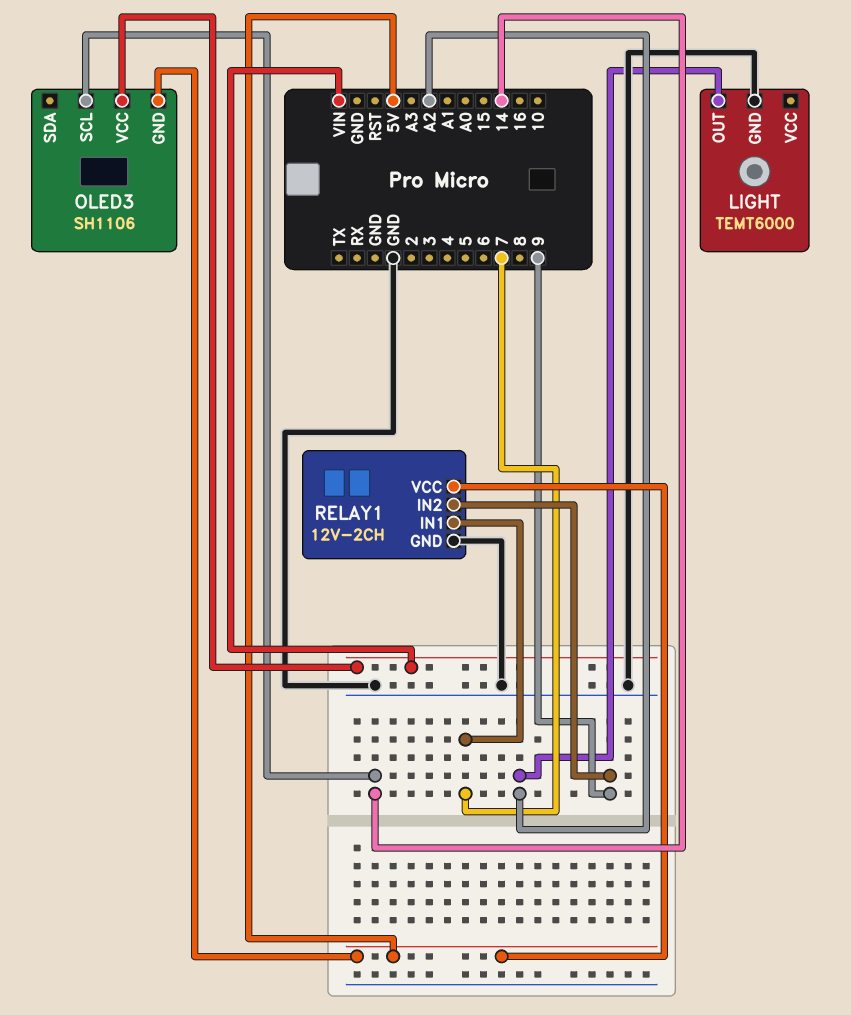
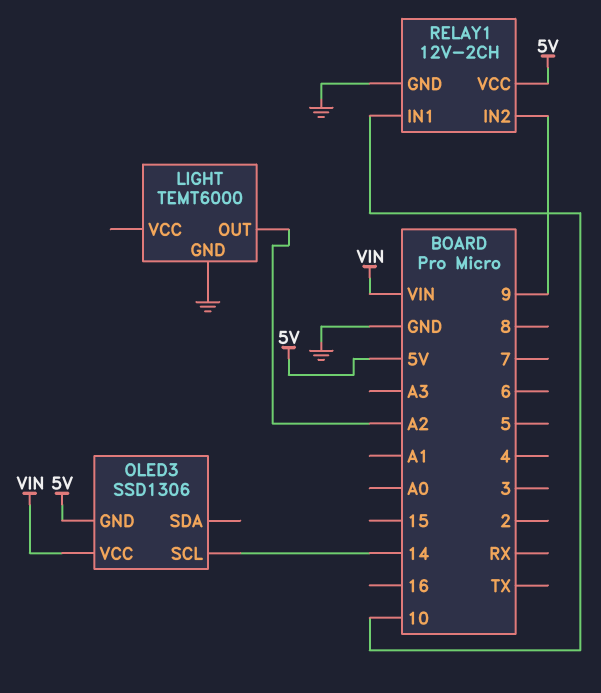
OLED3: SH1106 -> SSD1306
RELAY1 pin IN1: 7 -> 10

